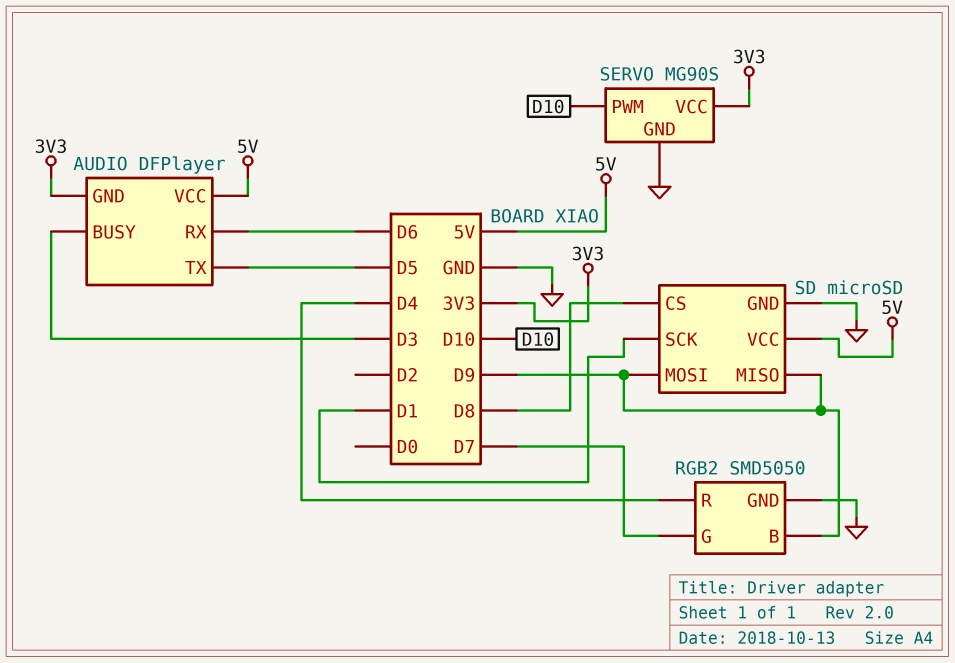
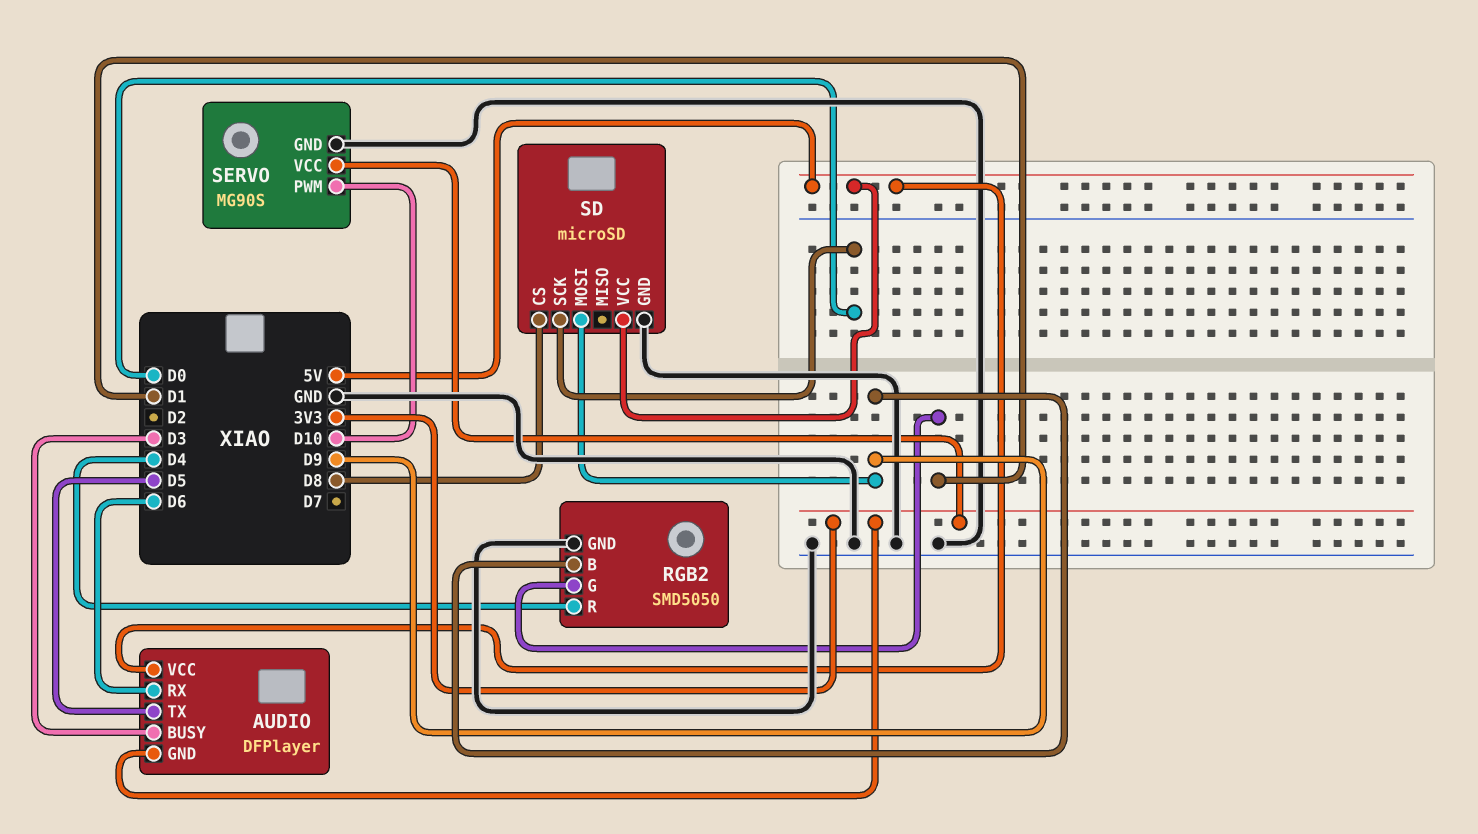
RGB2 pin G: D7 -> D1
SD pin MISO: D9 -> none
SD pin SCK: D1 -> D0

